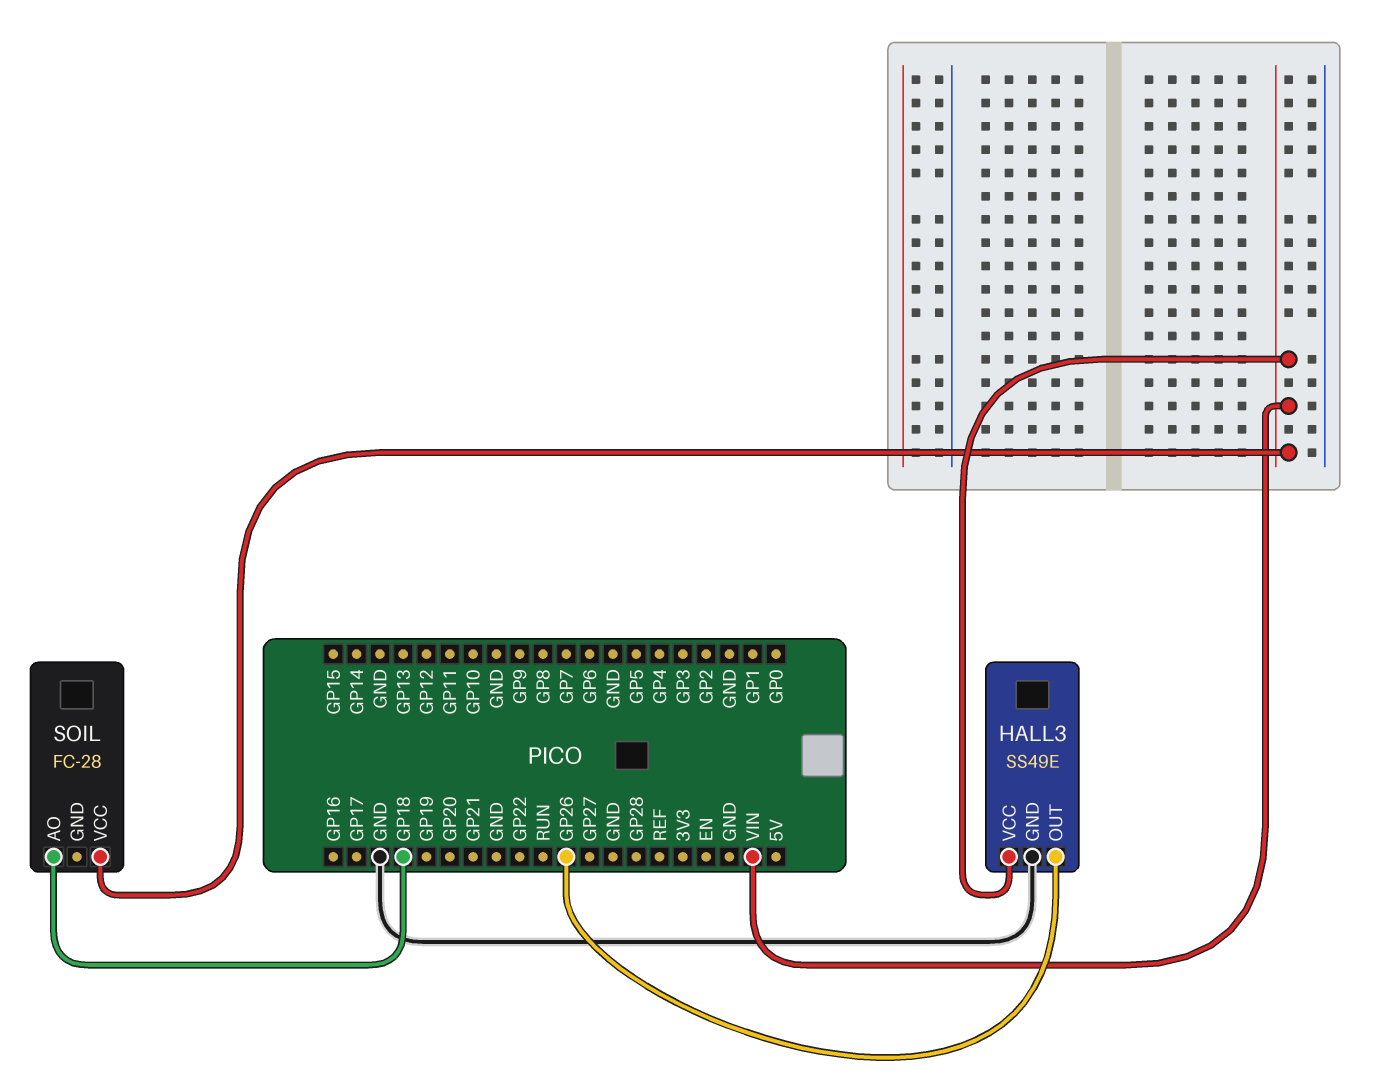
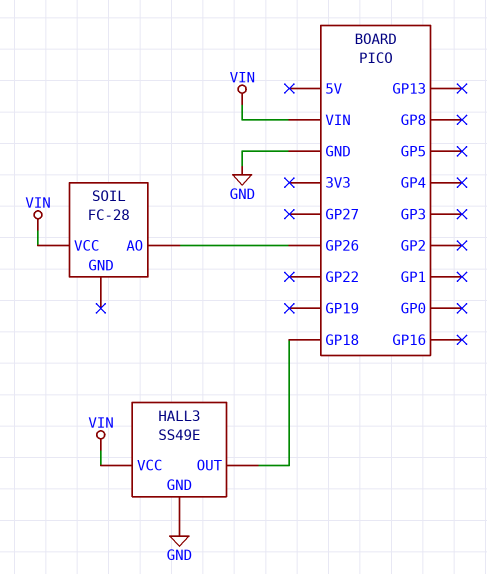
HALL3 pin OUT: GP26 -> GP18
SOIL pin AO: GP18 -> GP26

